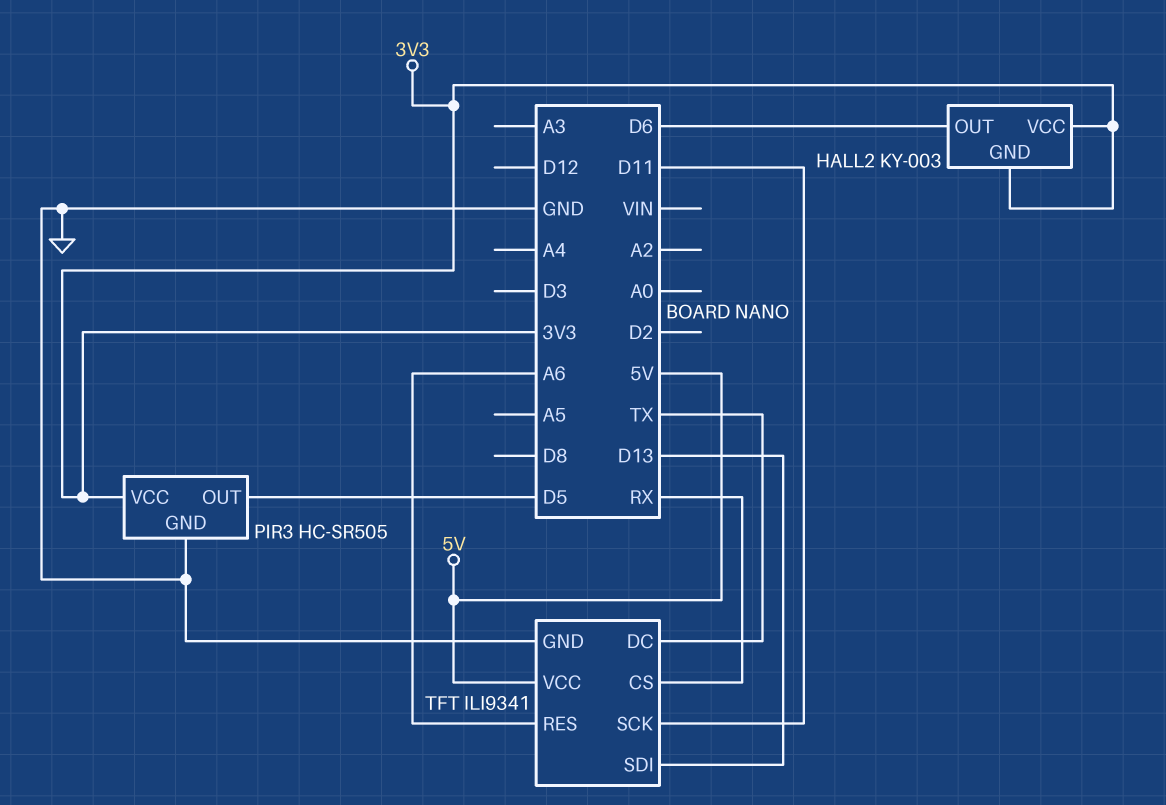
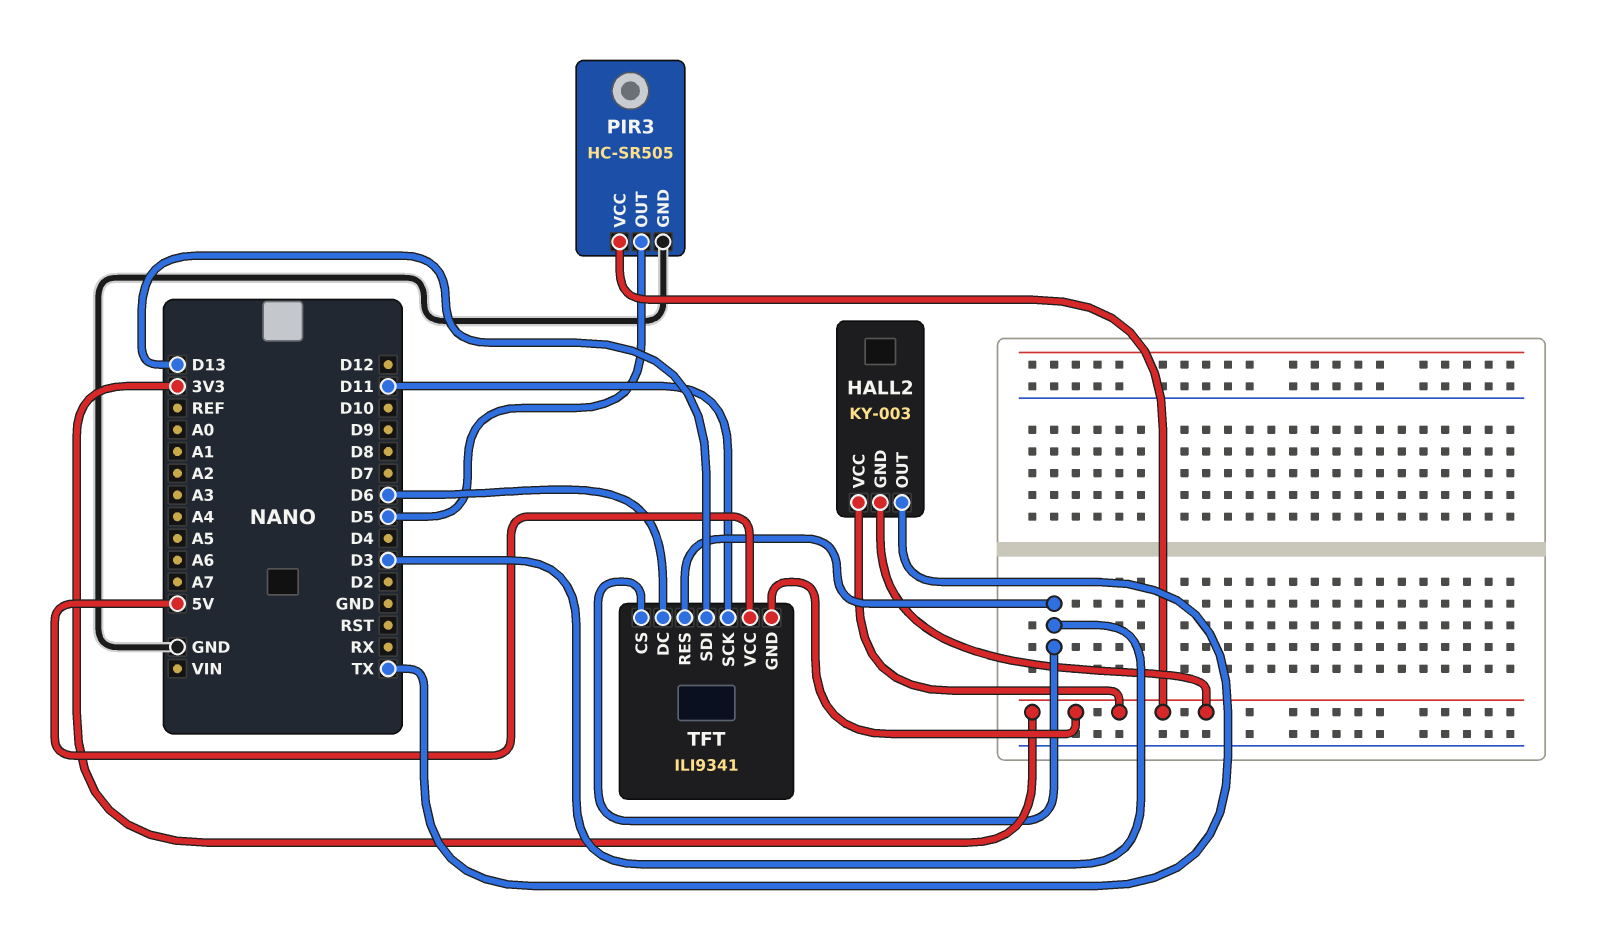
HALL2 pin OUT: D6 -> TX
TFT pin CS: RX -> D3
TFT pin DC: TX -> D6
TFT pin GND: GND -> 3V3
TFT pin RES: A6 -> D3

